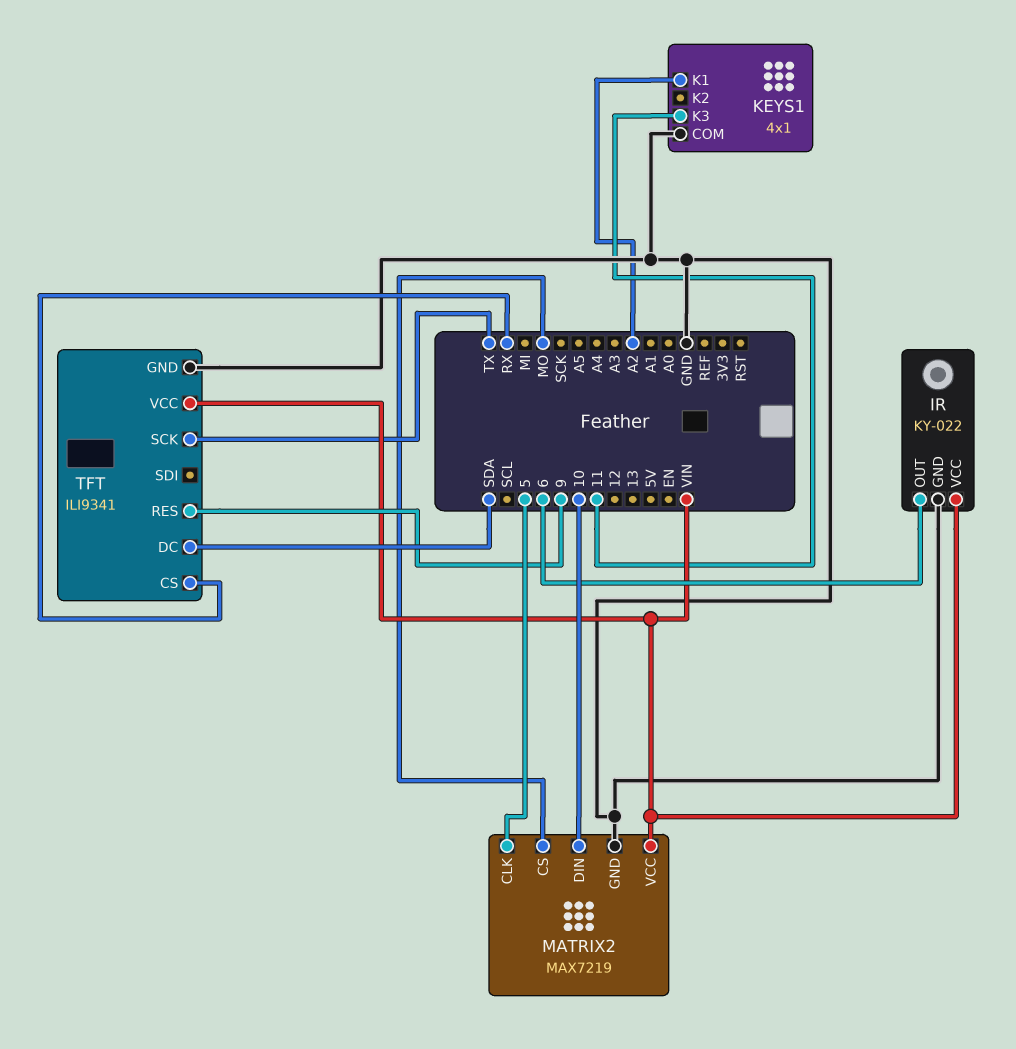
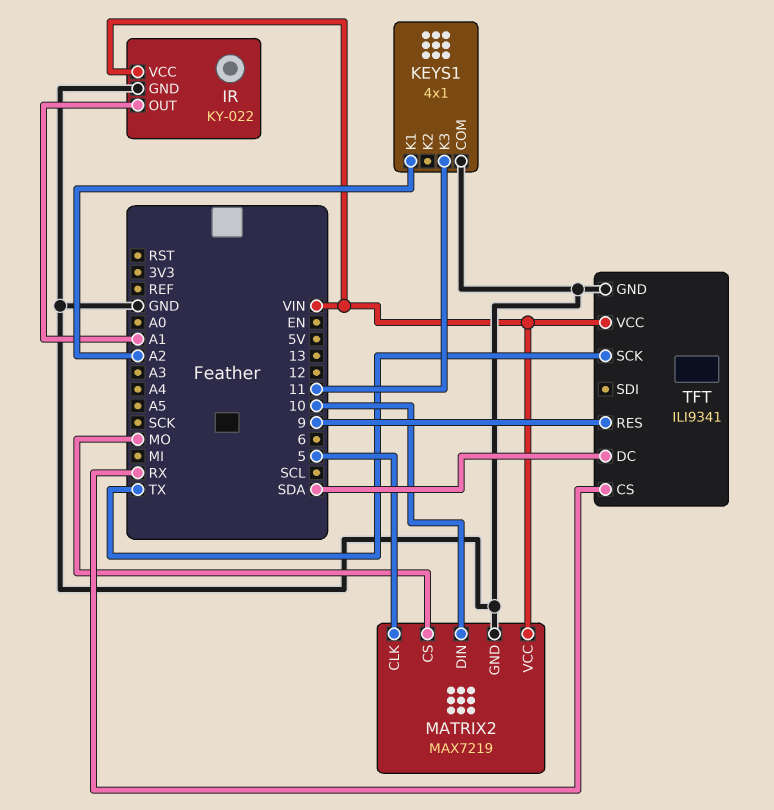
IR pin OUT: 6 -> A1

